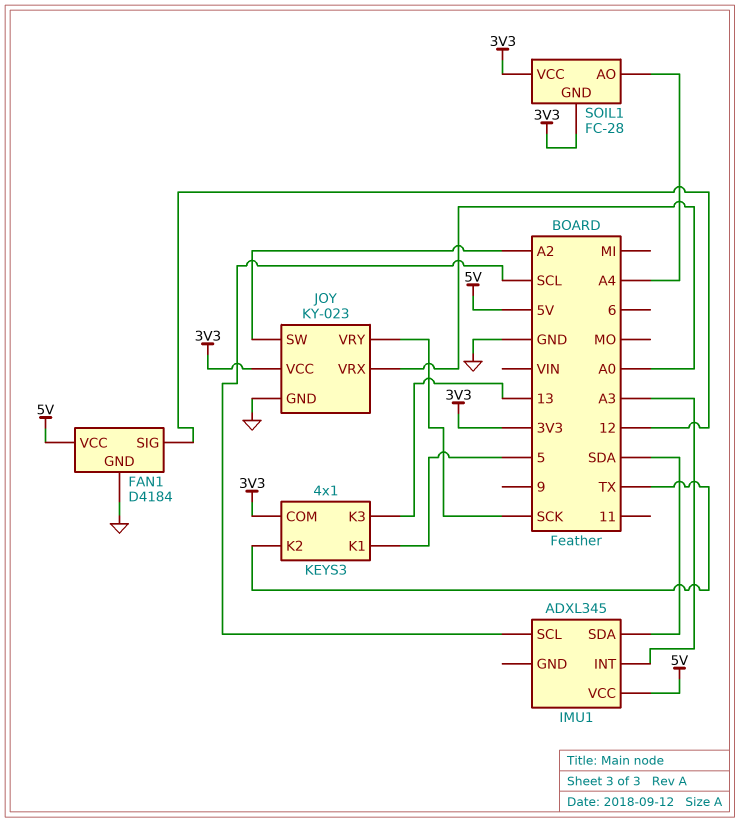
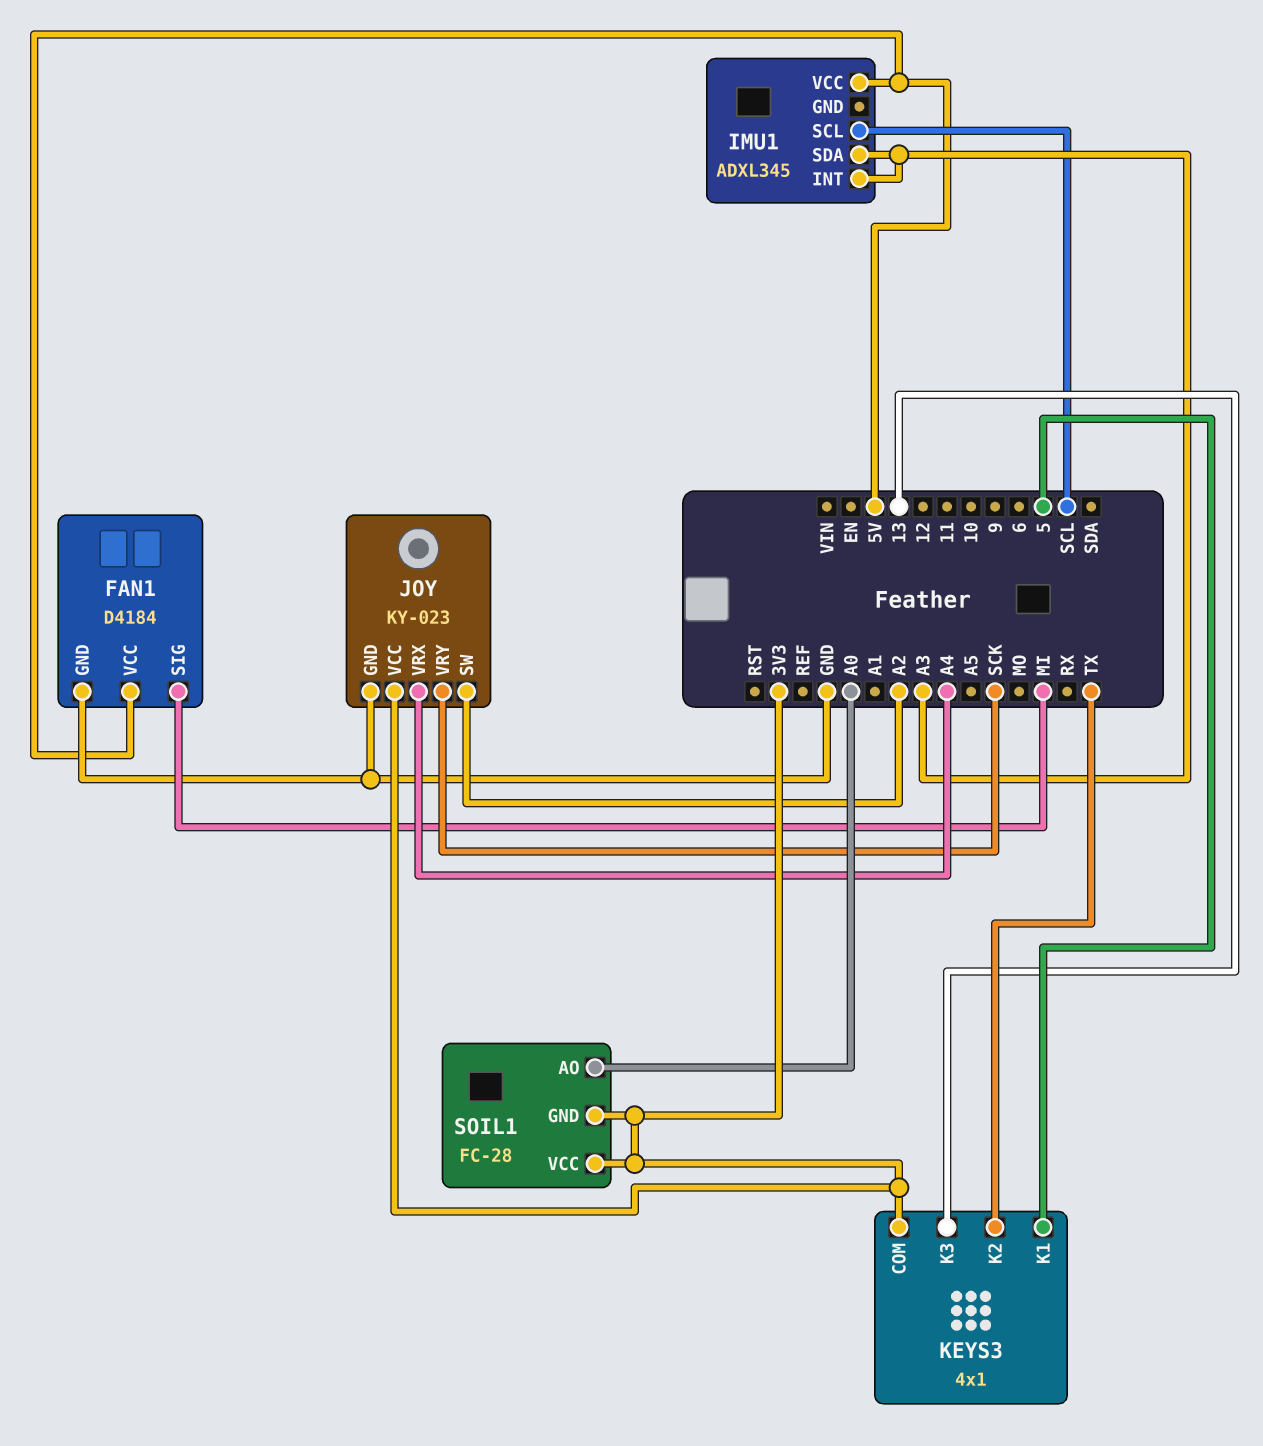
FAN1 pin SIG: 12 -> MI
IMU1 pin SDA: SDA -> A3
JOY pin VRX: A0 -> A4
SOIL1 pin AO: A4 -> A0

